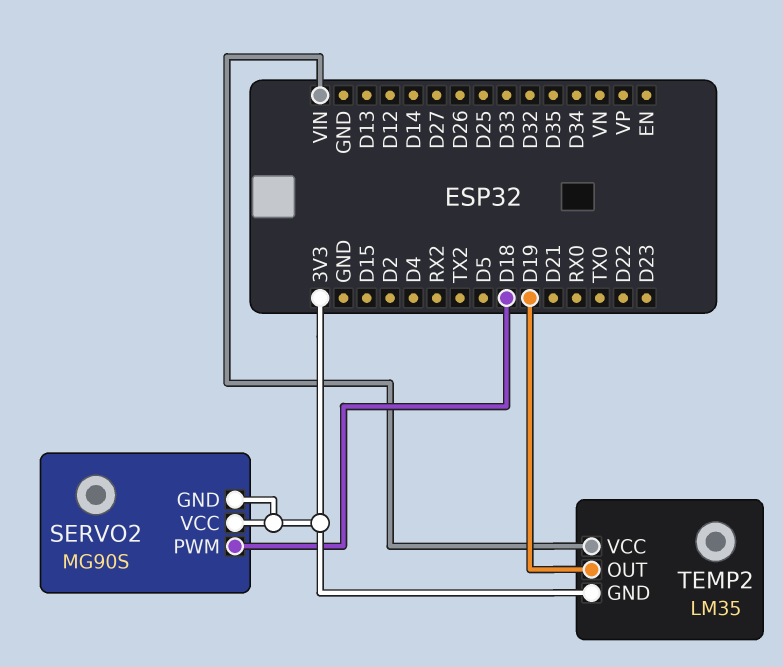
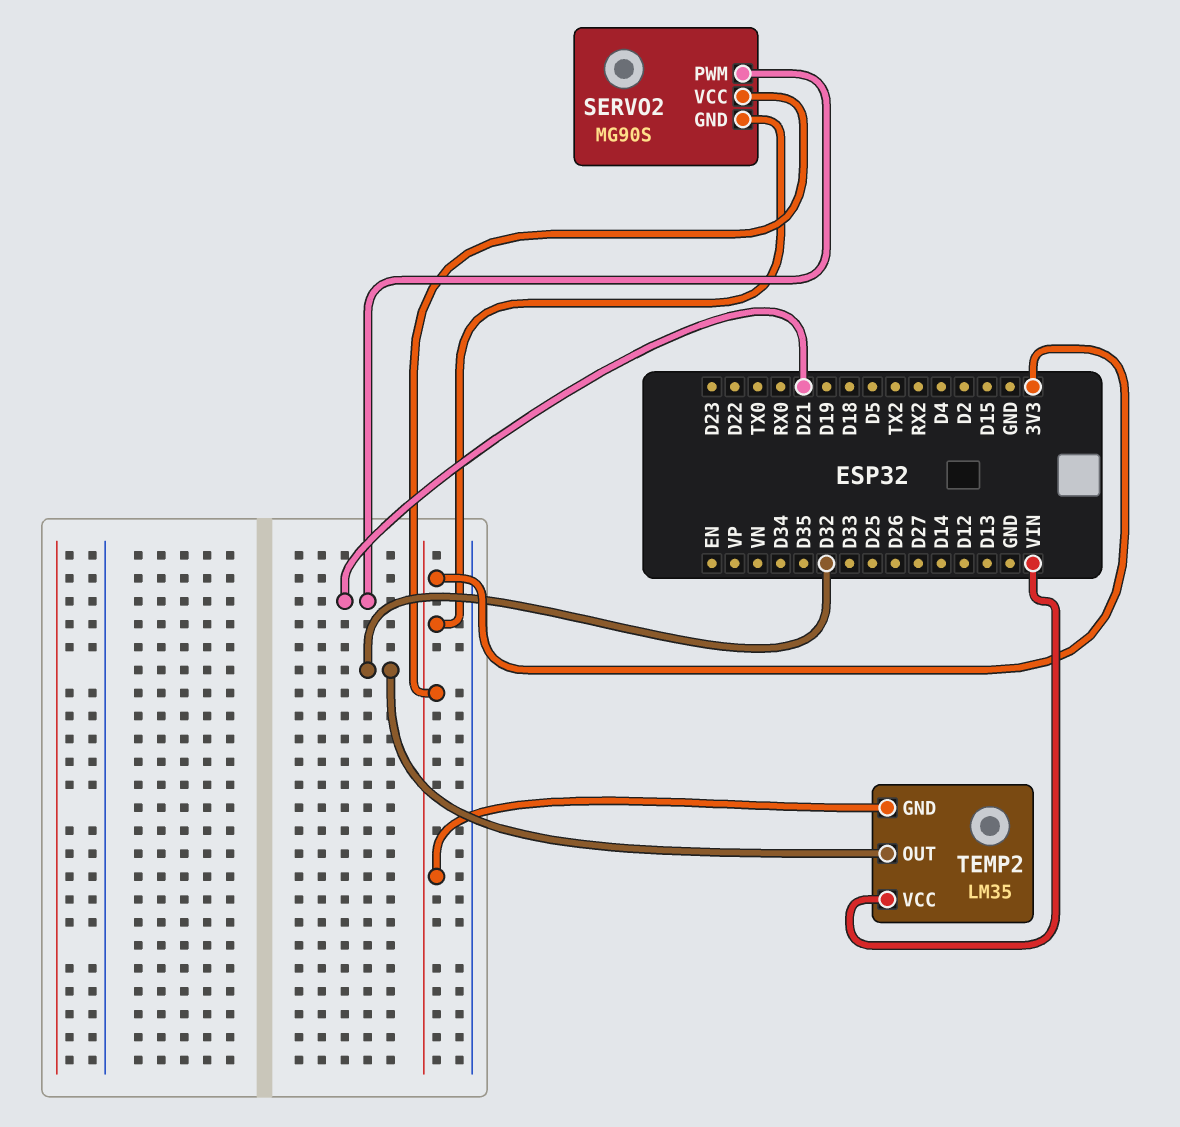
SERVO2 pin PWM: D18 -> D21
TEMP2 pin OUT: D19 -> D32

